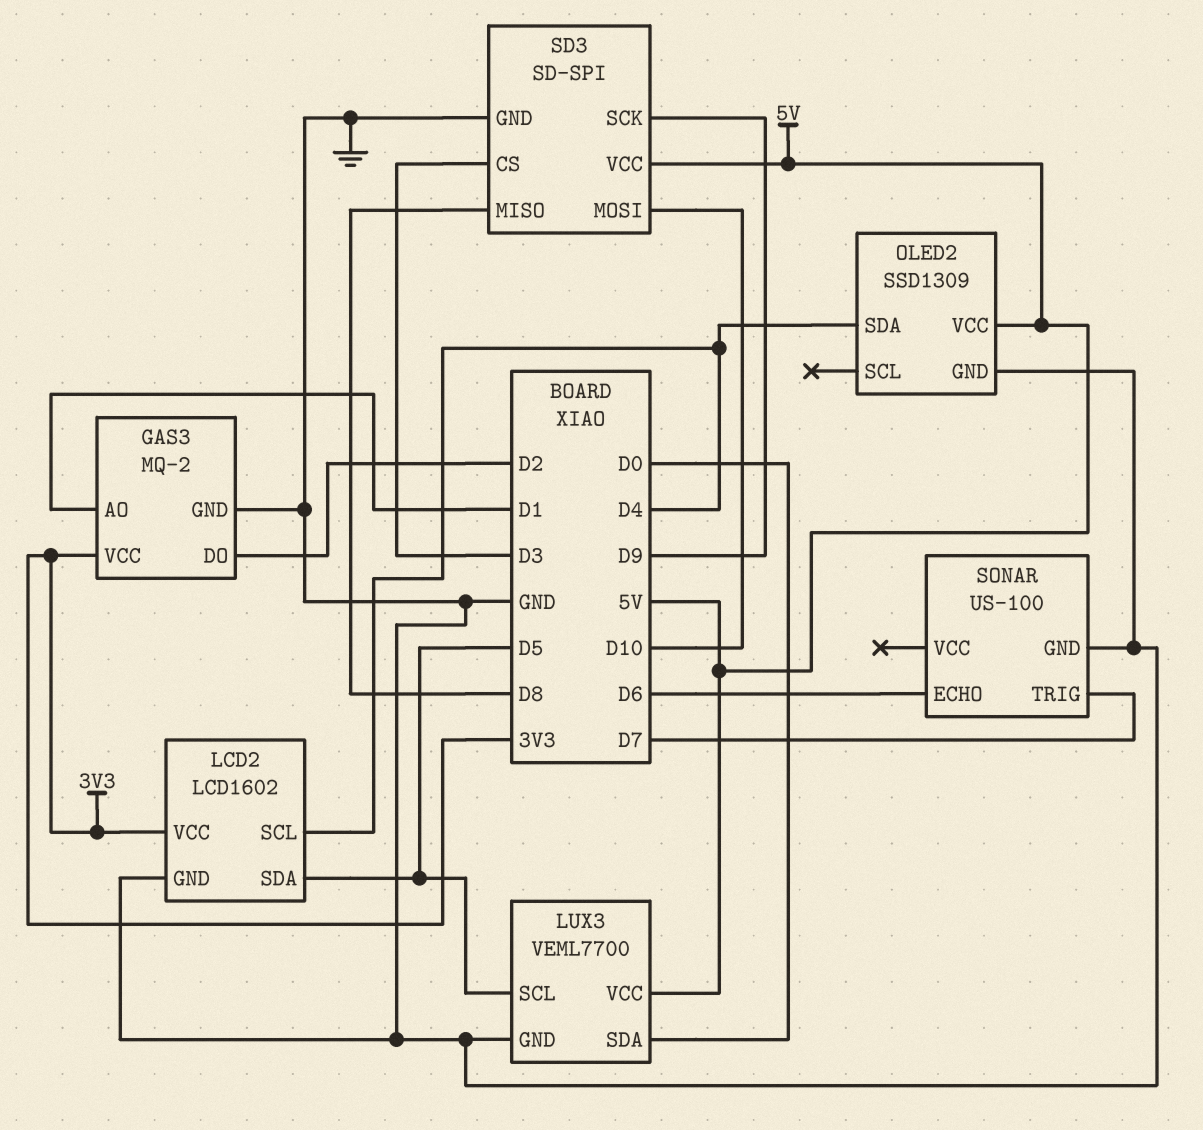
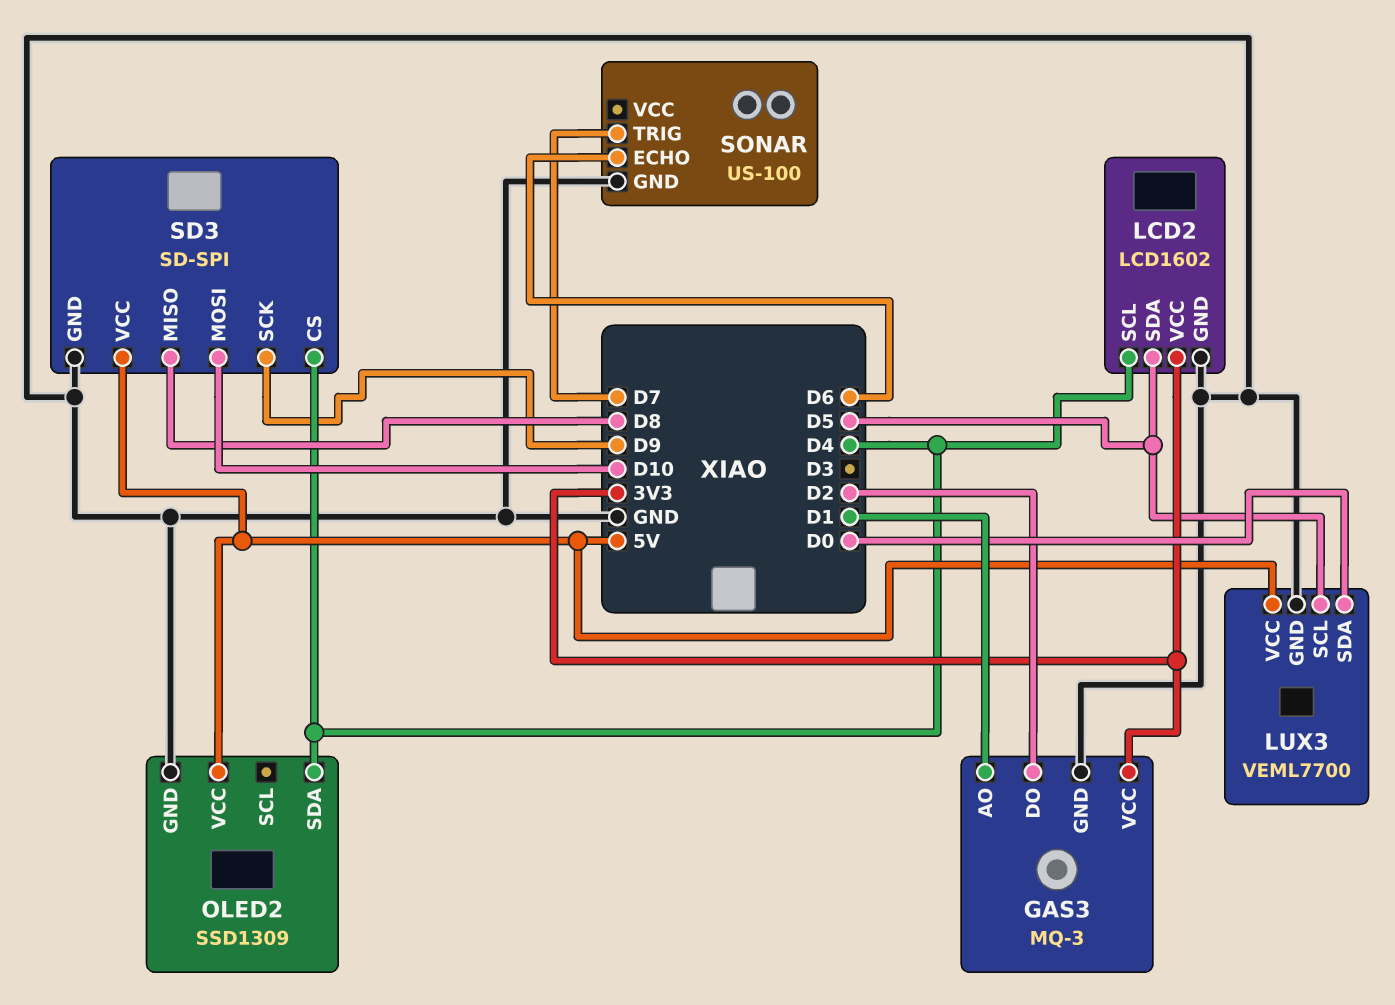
GAS3: MQ-2 -> MQ-3
SD3 pin CS: D3 -> D4

